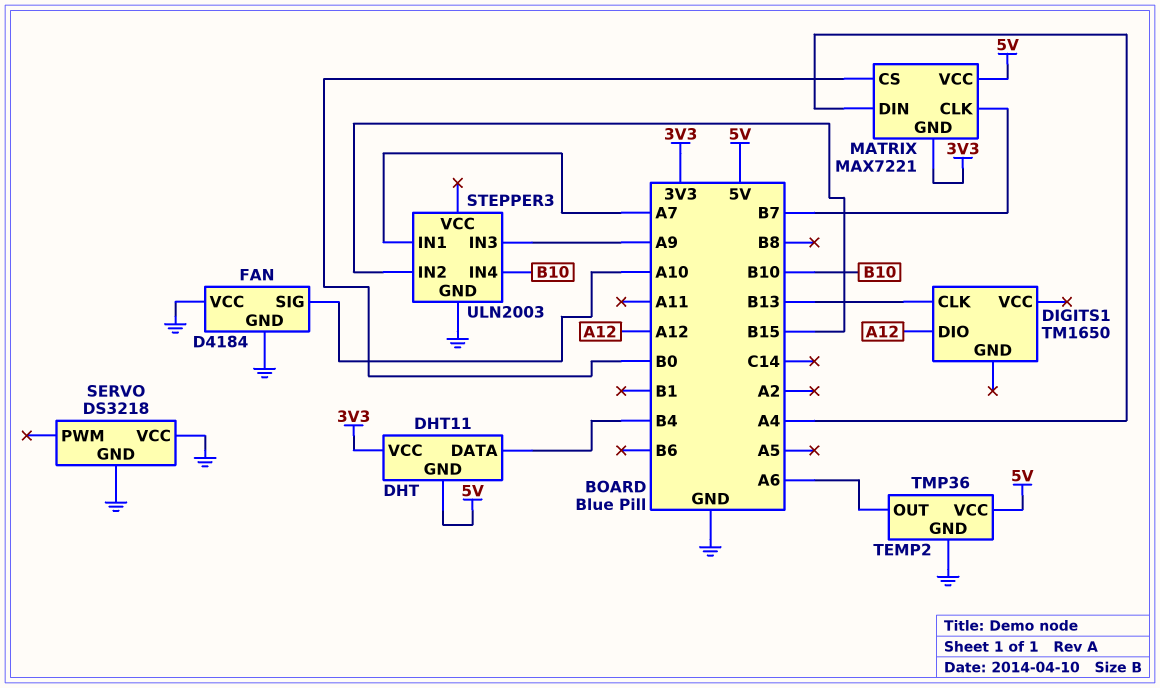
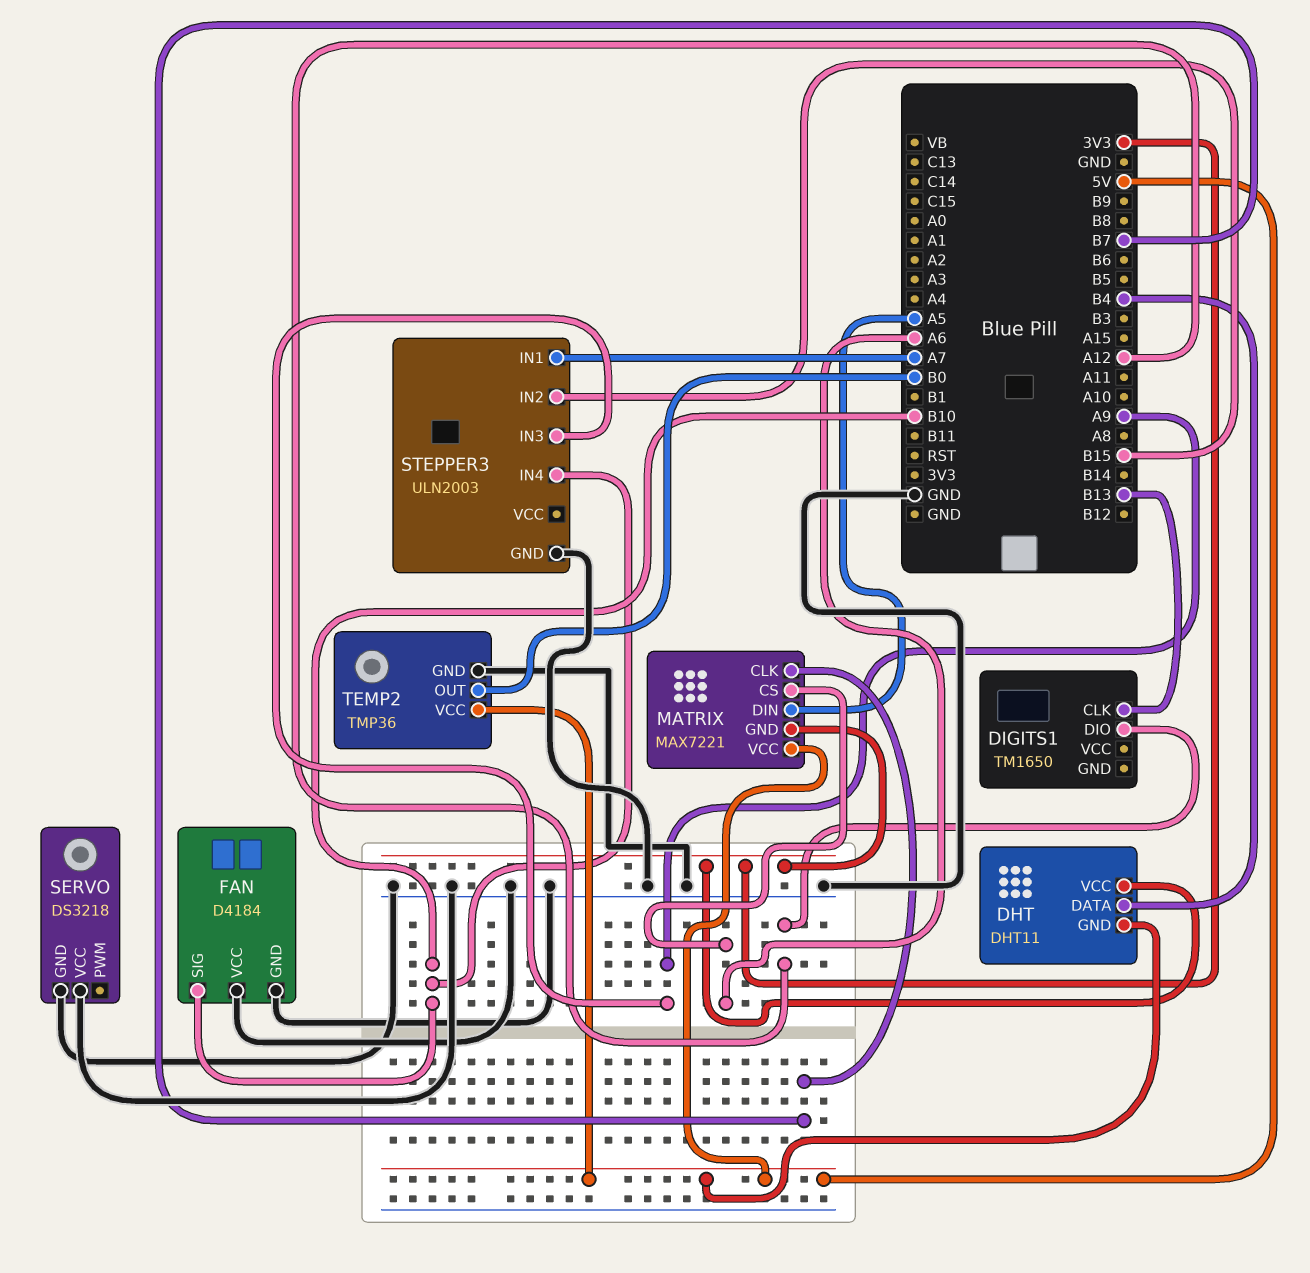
FAN pin SIG: A10 -> B10
MATRIX pin CS: B0 -> A6
MATRIX pin DIN: A4 -> A5
TEMP2 pin OUT: A6 -> B0

